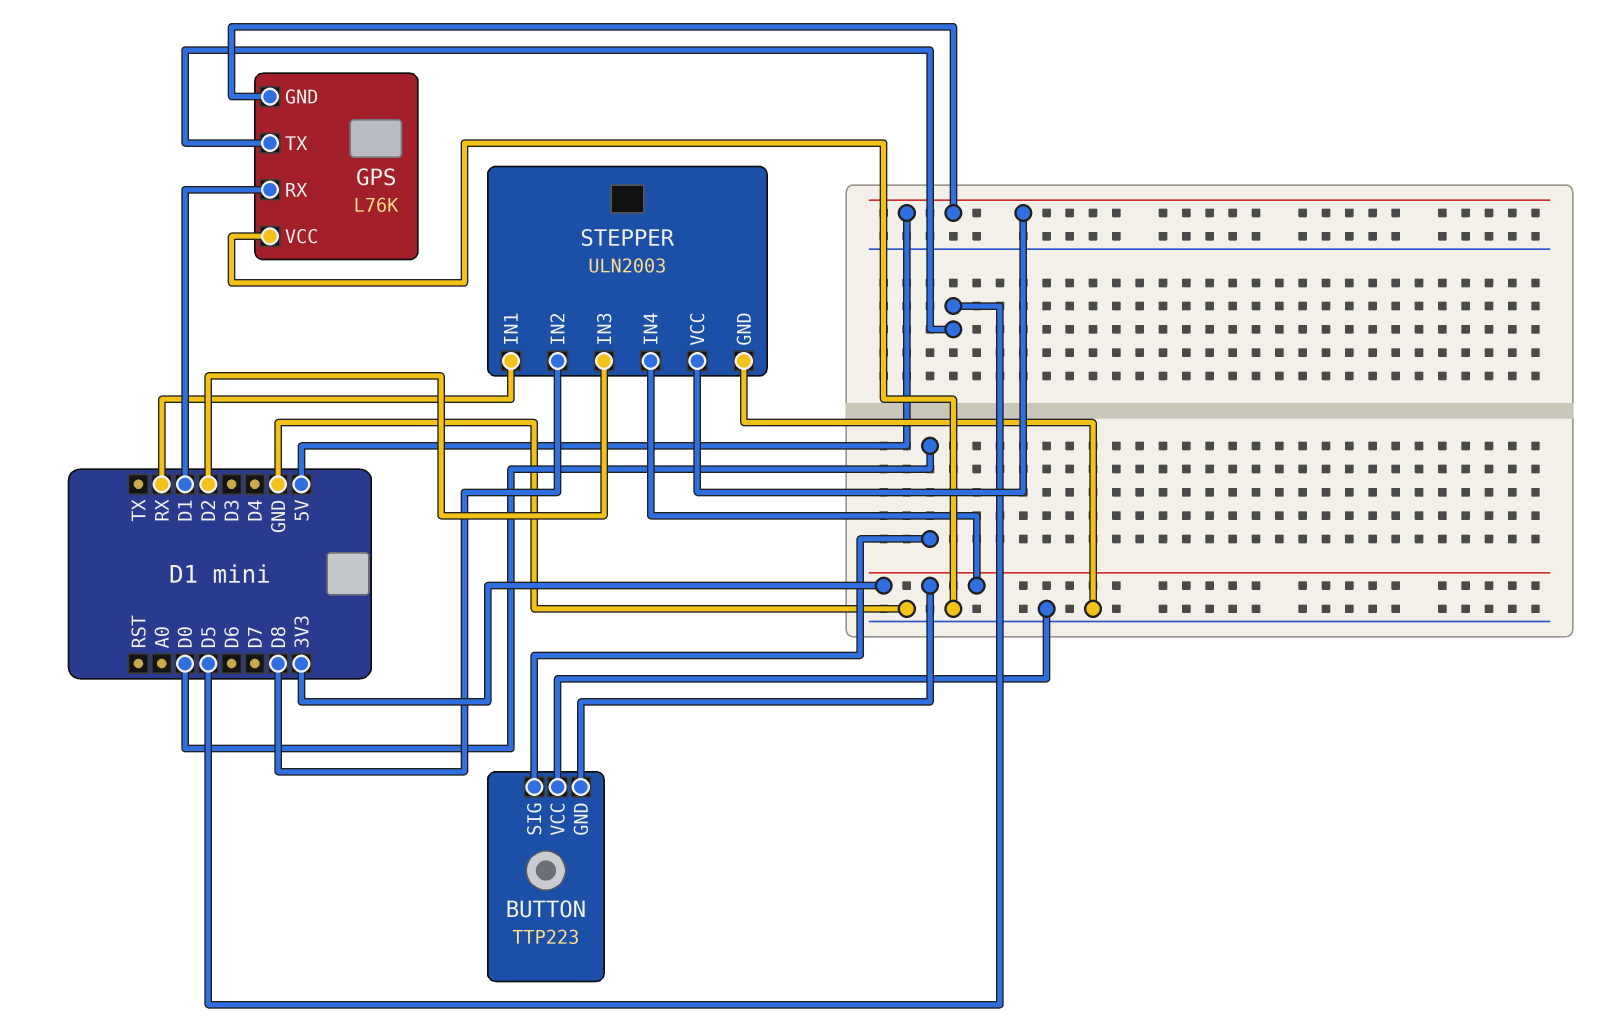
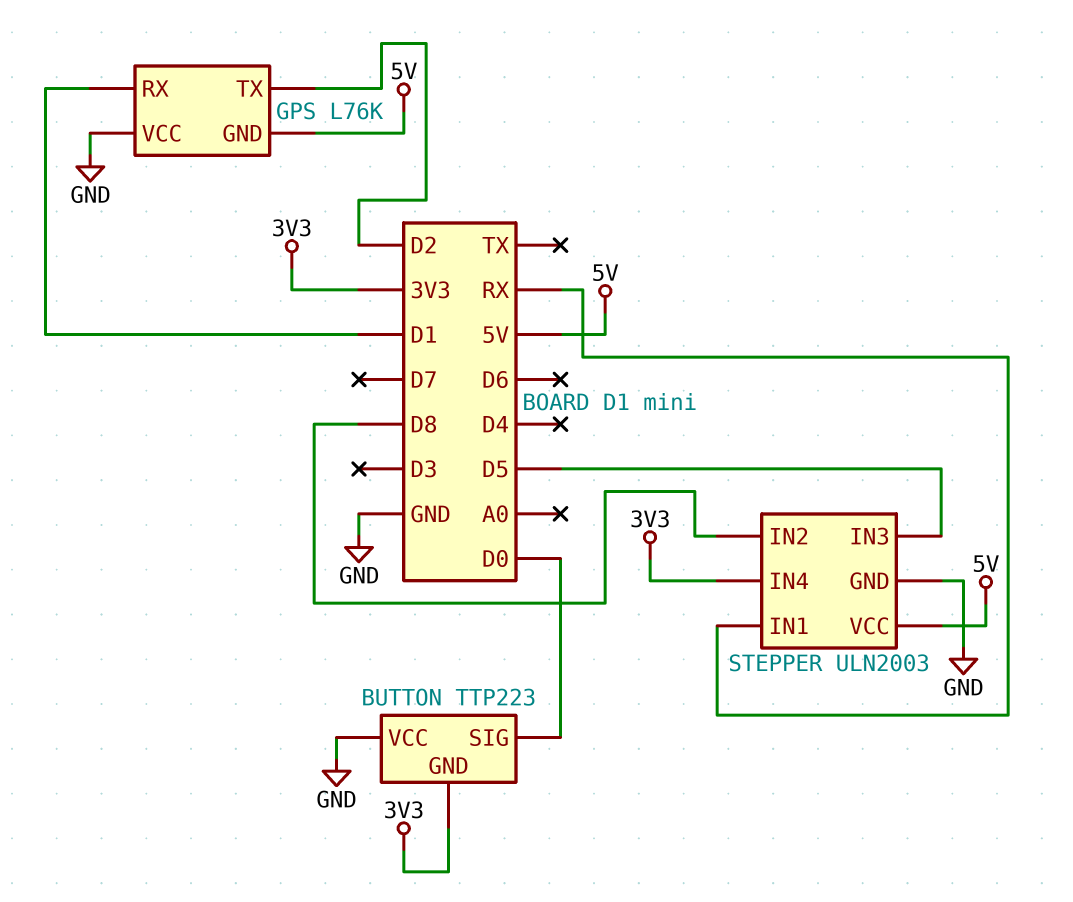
GPS pin TX: D5 -> D2
STEPPER pin IN3: D2 -> D5

